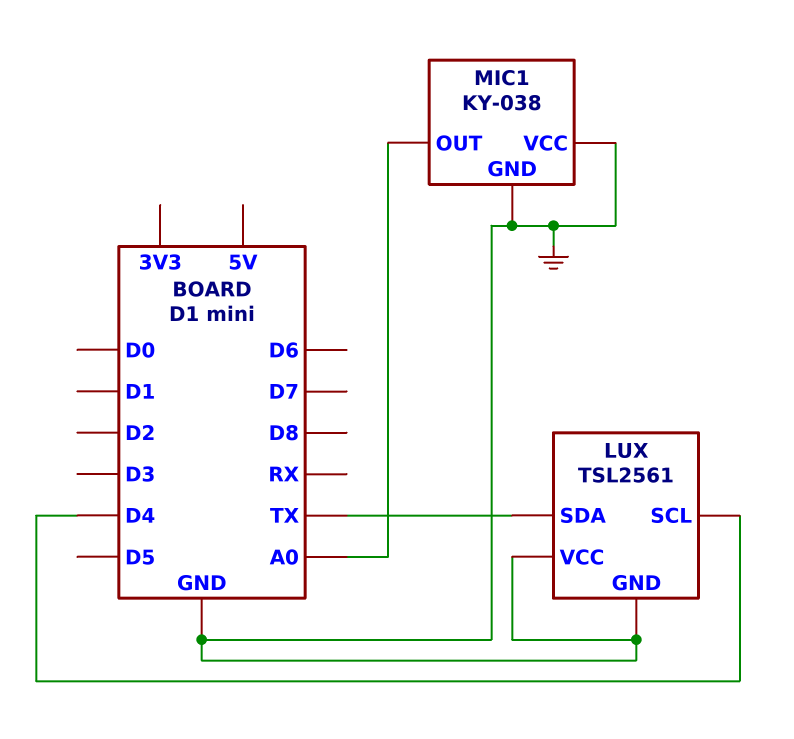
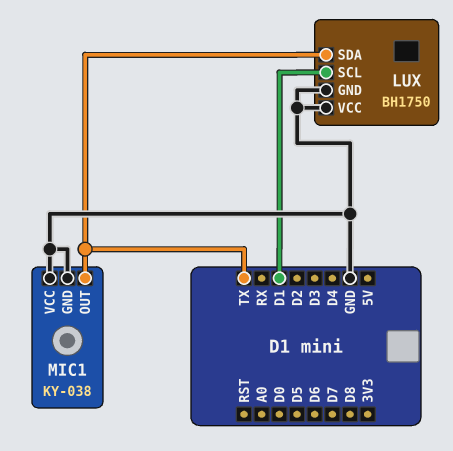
LUX: TSL2561 -> BH1750
LUX pin SCL: D4 -> D1
MIC1 pin OUT: A0 -> TX

